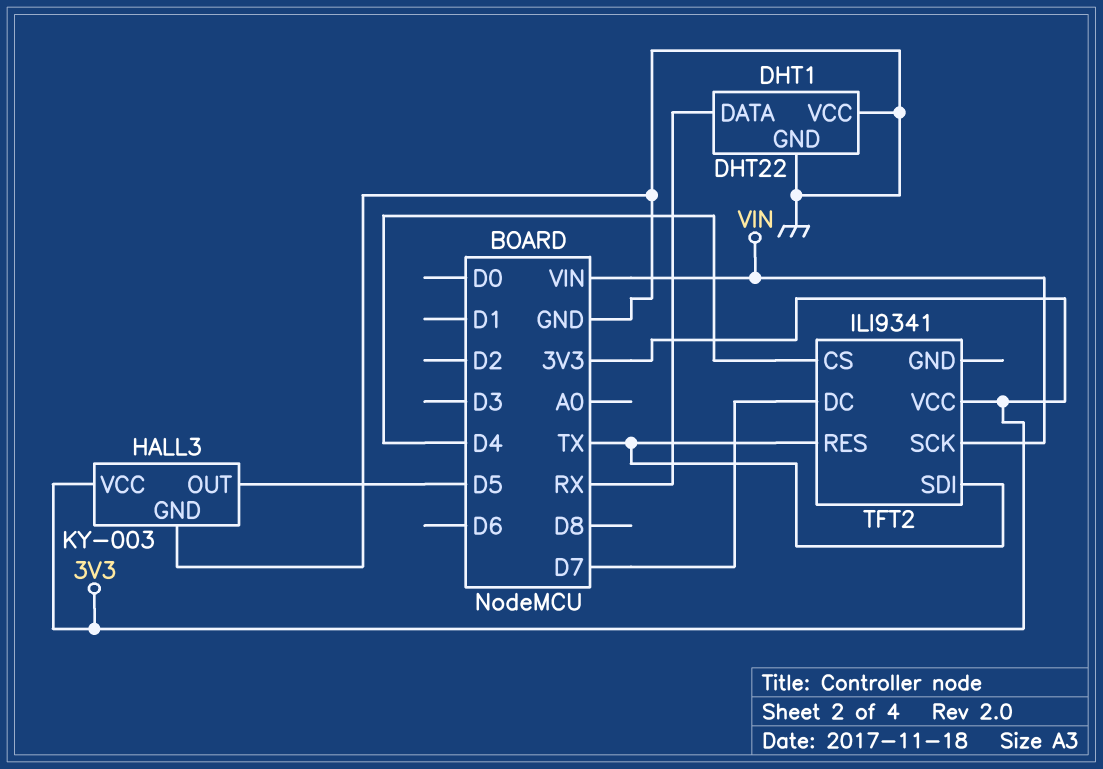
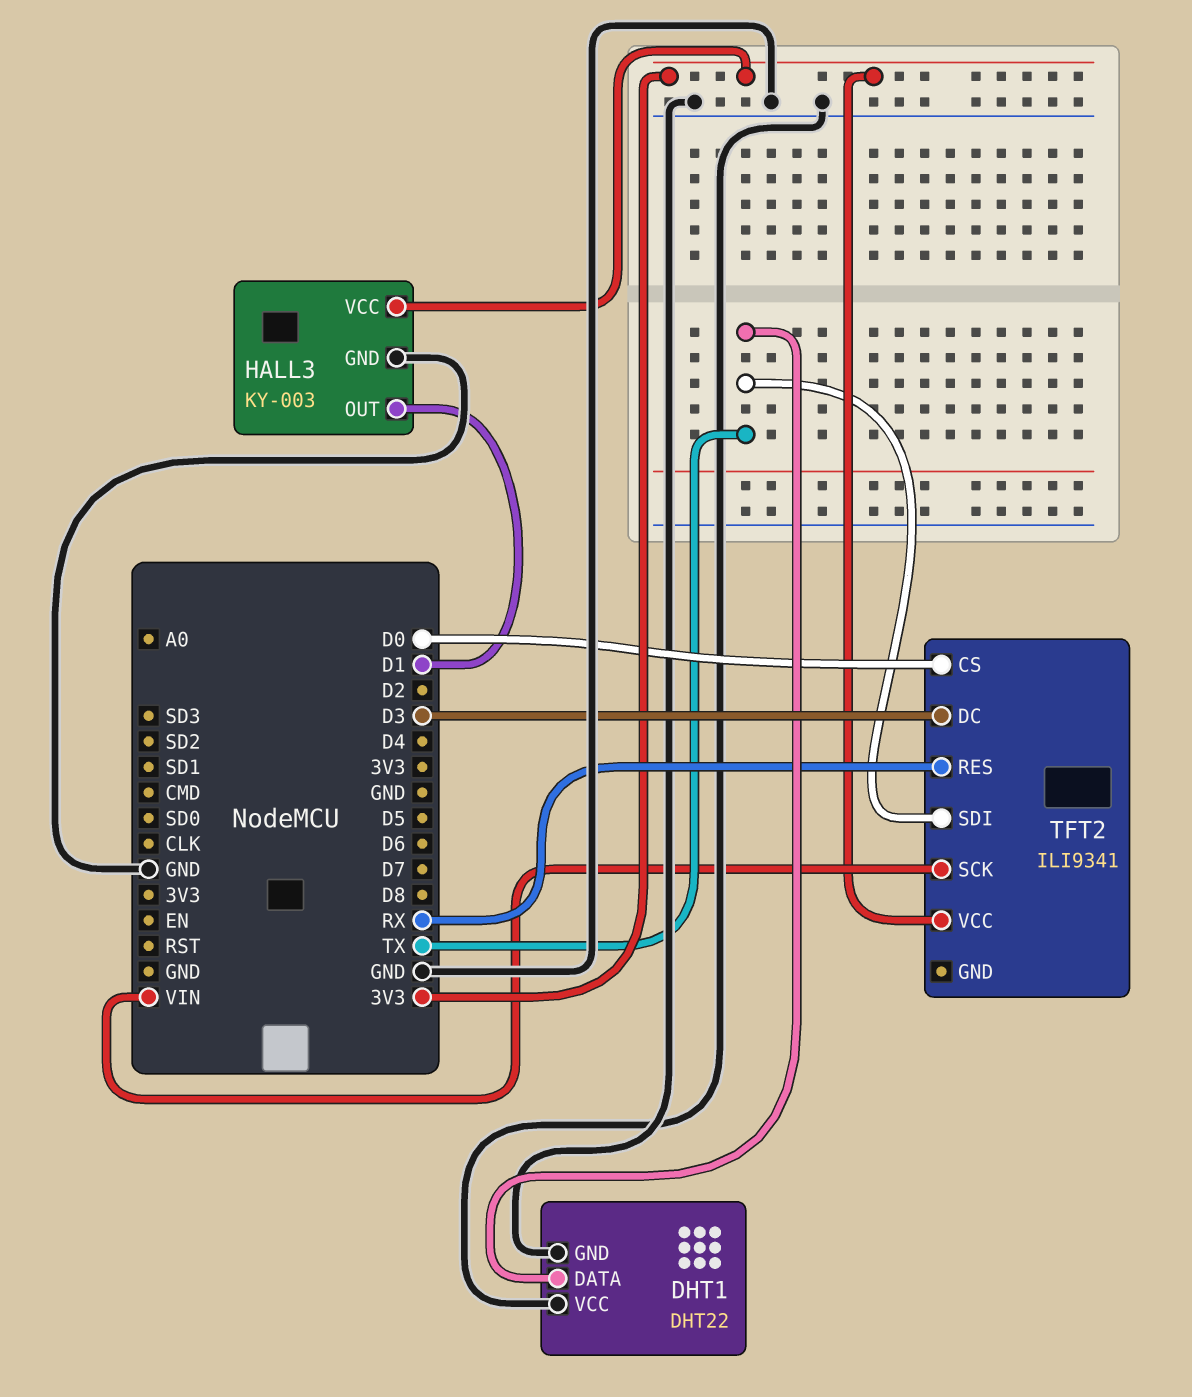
DHT1 pin DATA: RX -> TX
HALL3 pin OUT: D5 -> D1
TFT2 pin CS: D4 -> D0
TFT2 pin DC: D7 -> D3
TFT2 pin RES: TX -> RX

